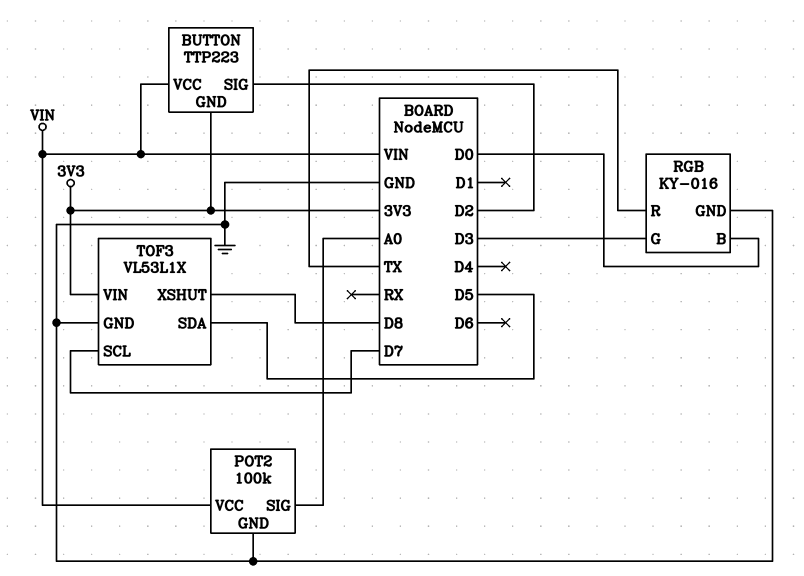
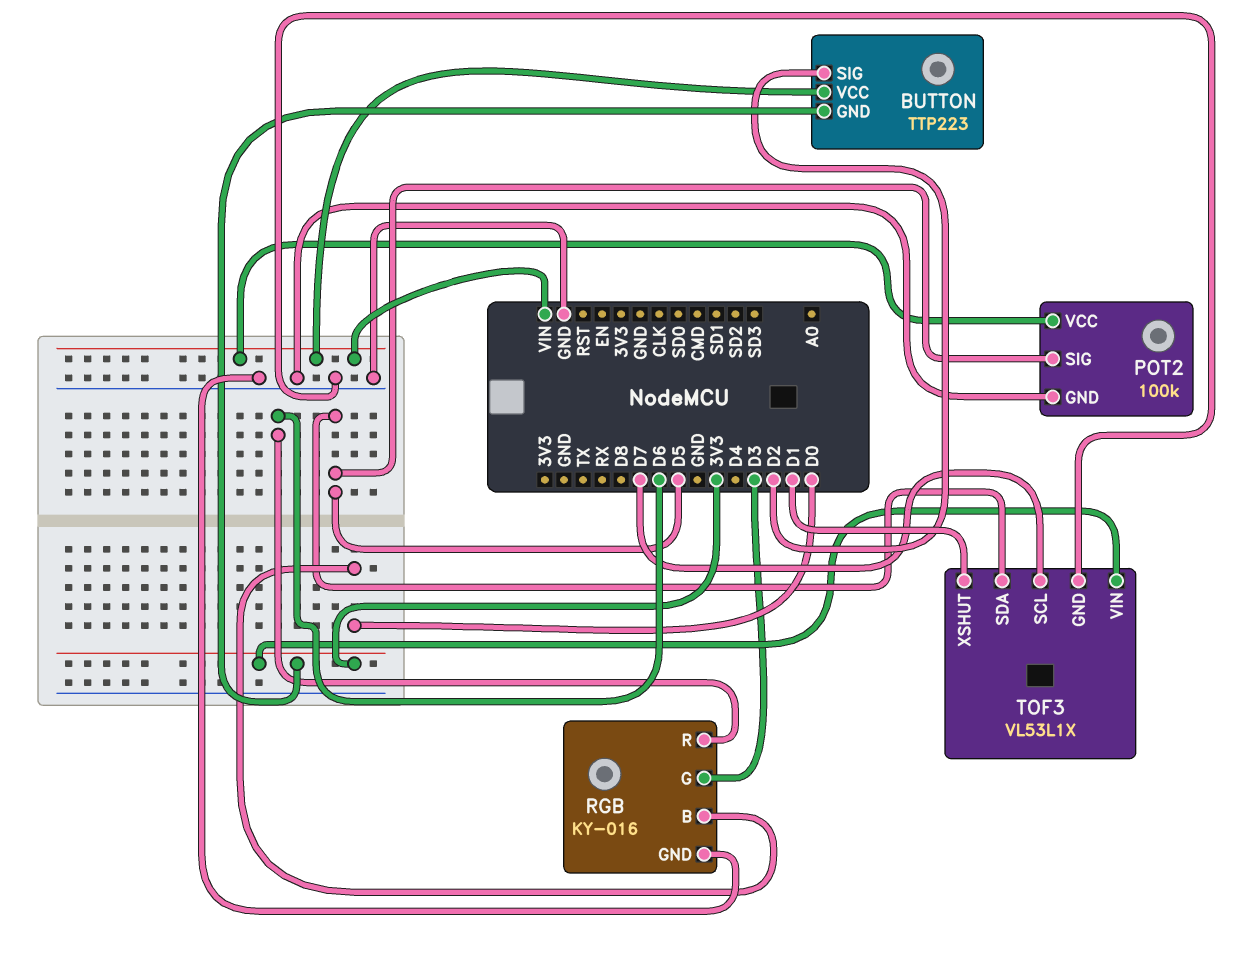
POT2 pin SIG: A0 -> D5
RGB pin R: TX -> D6
TOF3 pin XSHUT: D8 -> D1

